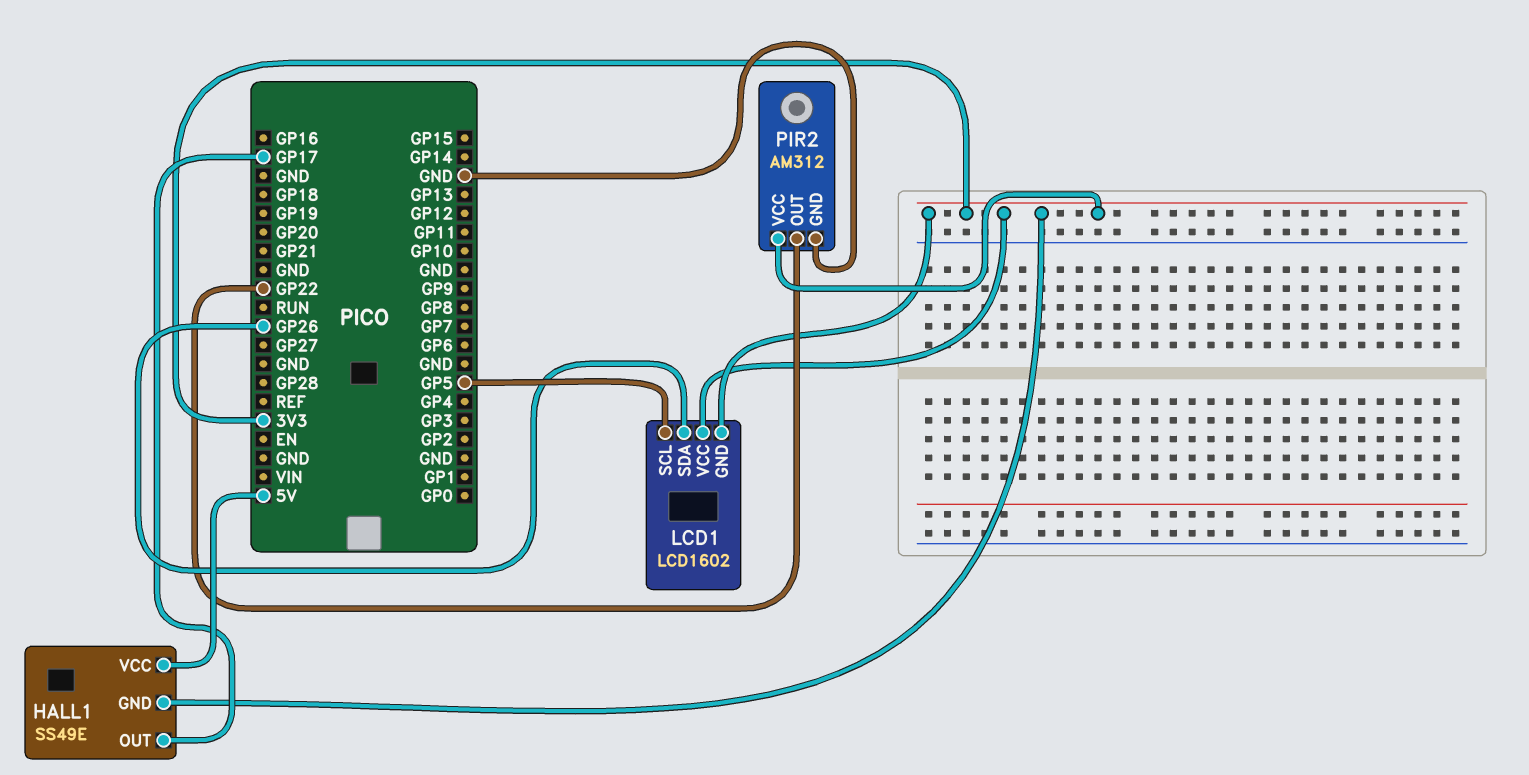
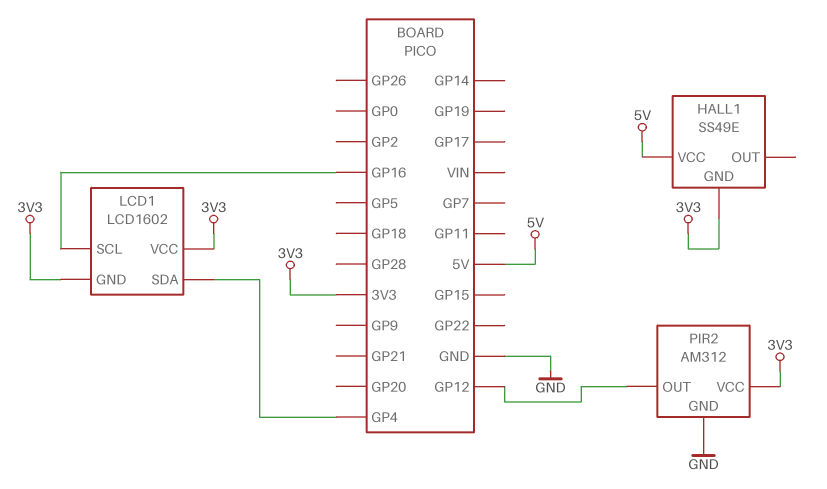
HALL1 pin OUT: GP17 -> none
LCD1 pin SCL: GP5 -> GP16
LCD1 pin SDA: GP26 -> GP4
PIR2 pin OUT: GP22 -> GP12

